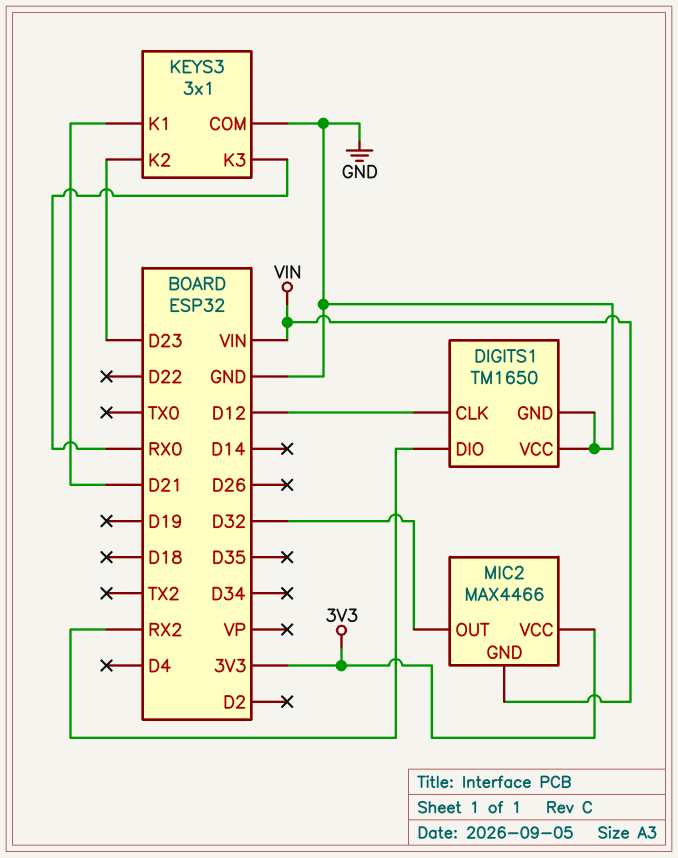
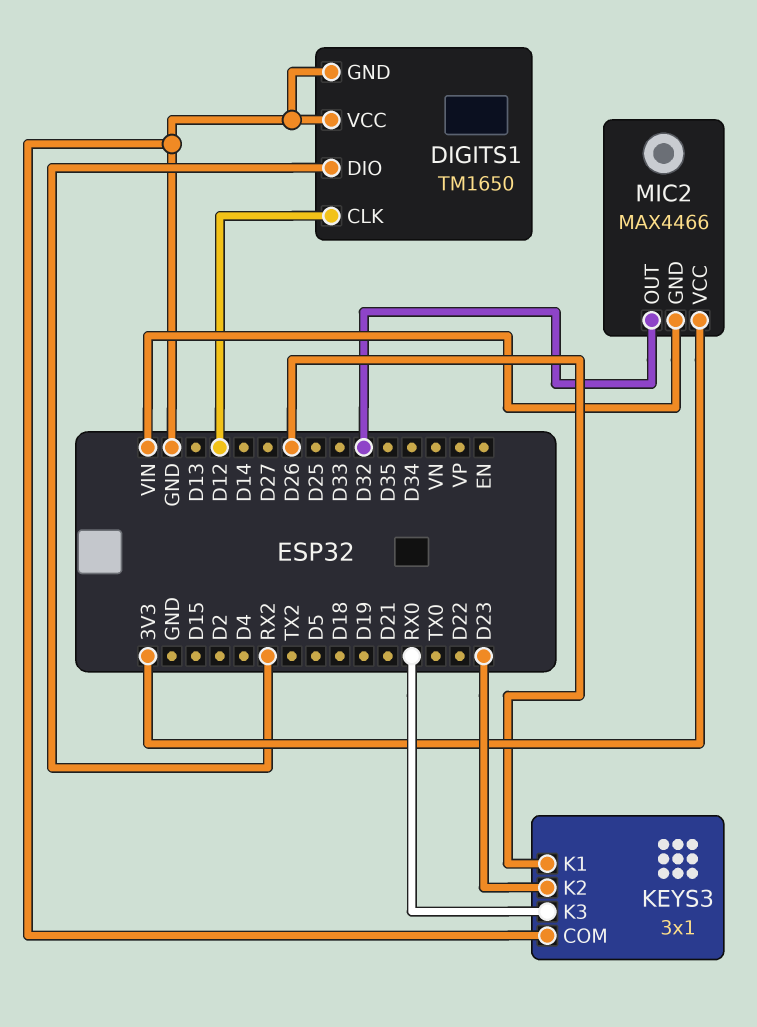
KEYS3 pin K1: D21 -> D26

